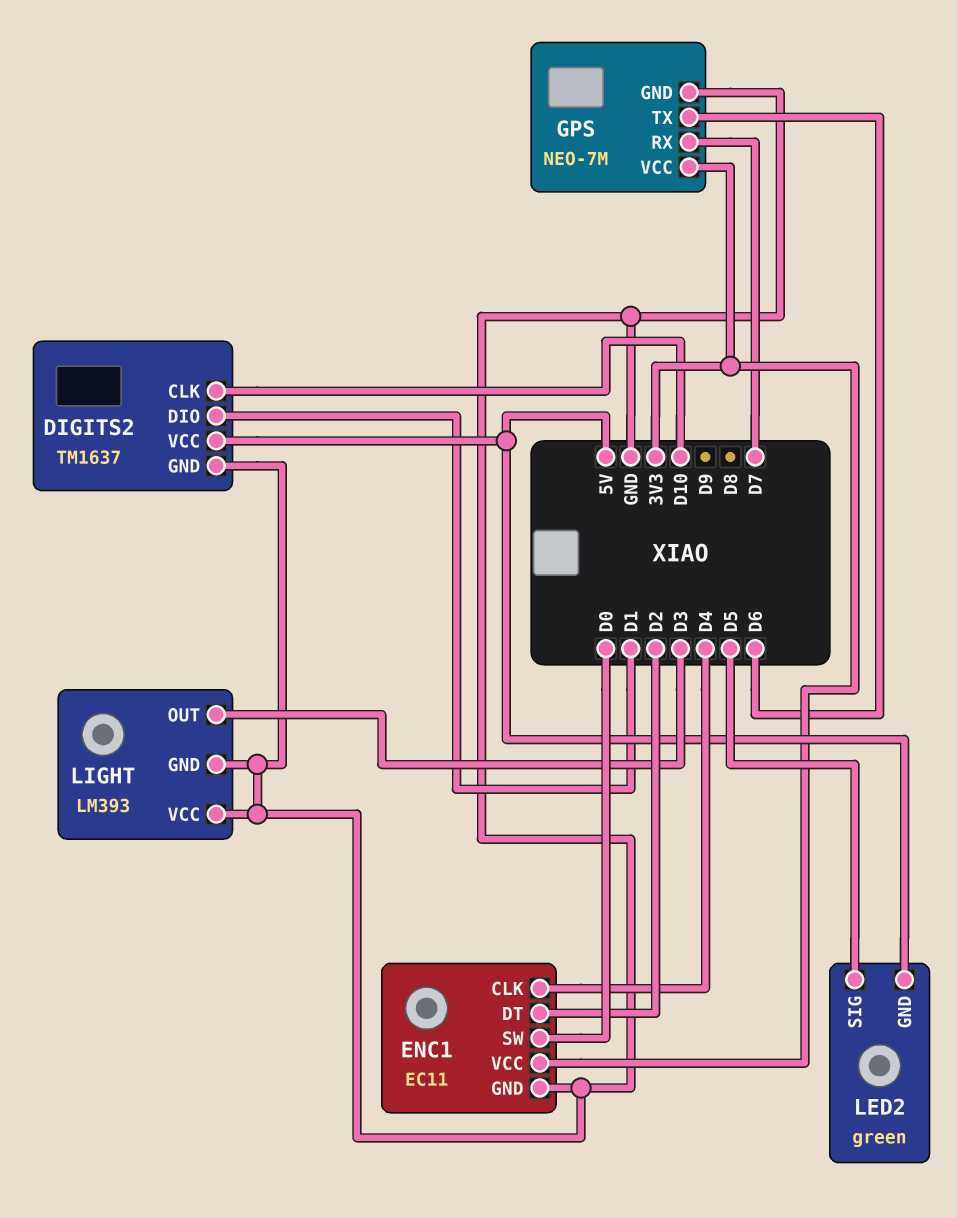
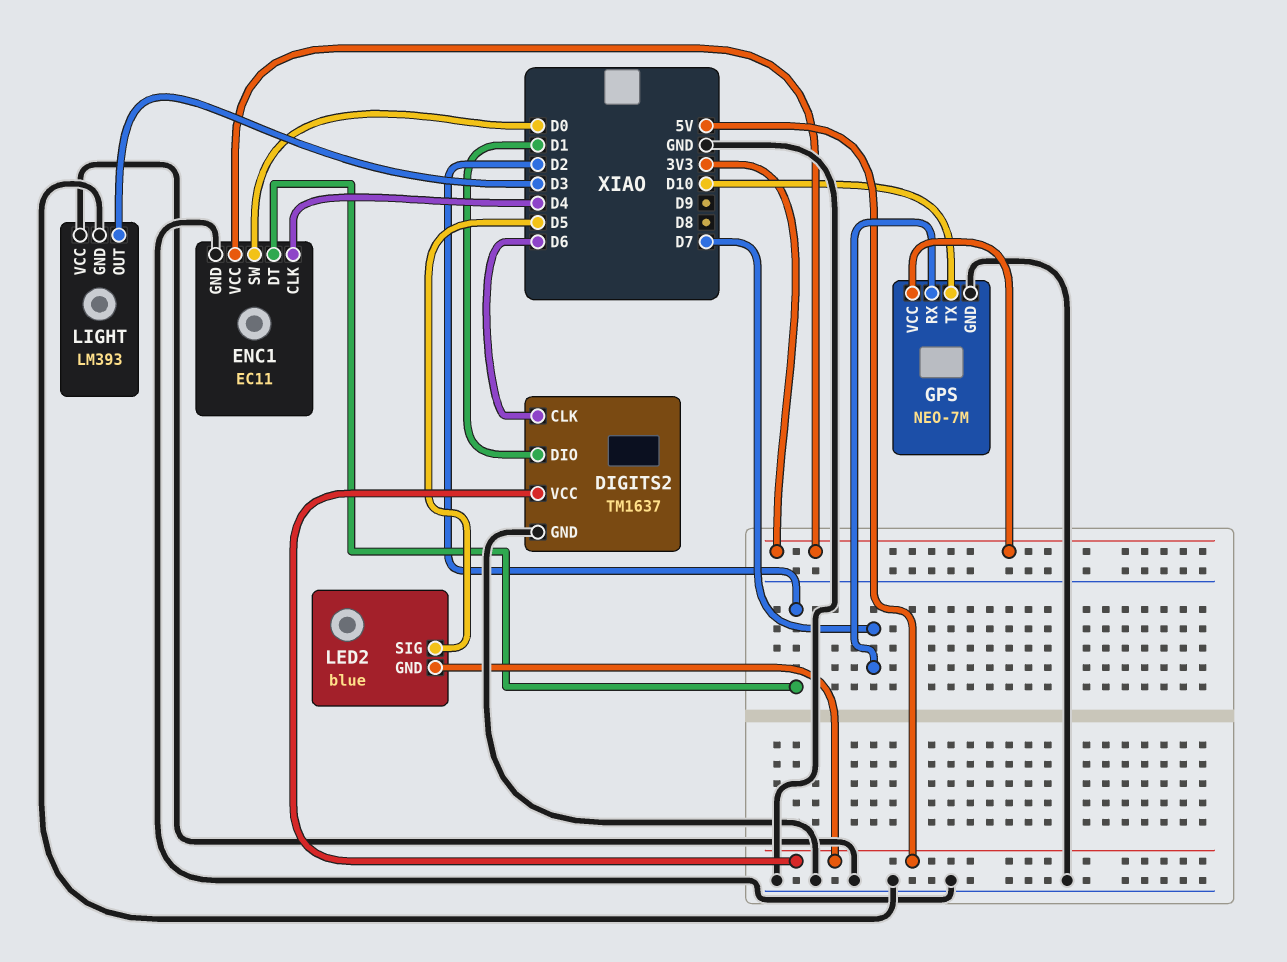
DIGITS2 pin CLK: D10 -> D6
GPS pin TX: D6 -> D10
LED2: green -> blue

